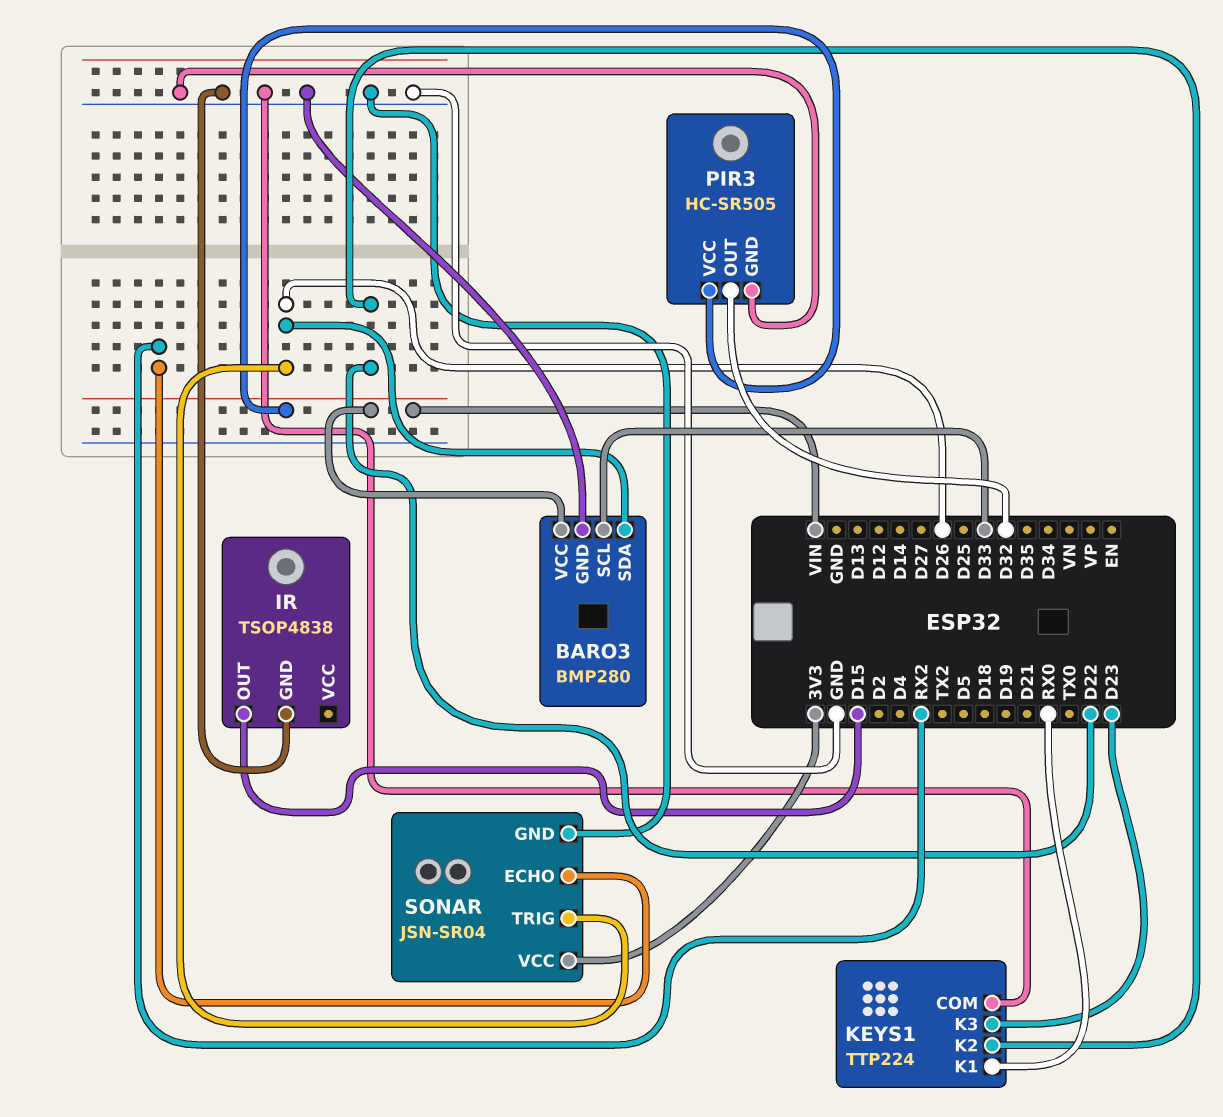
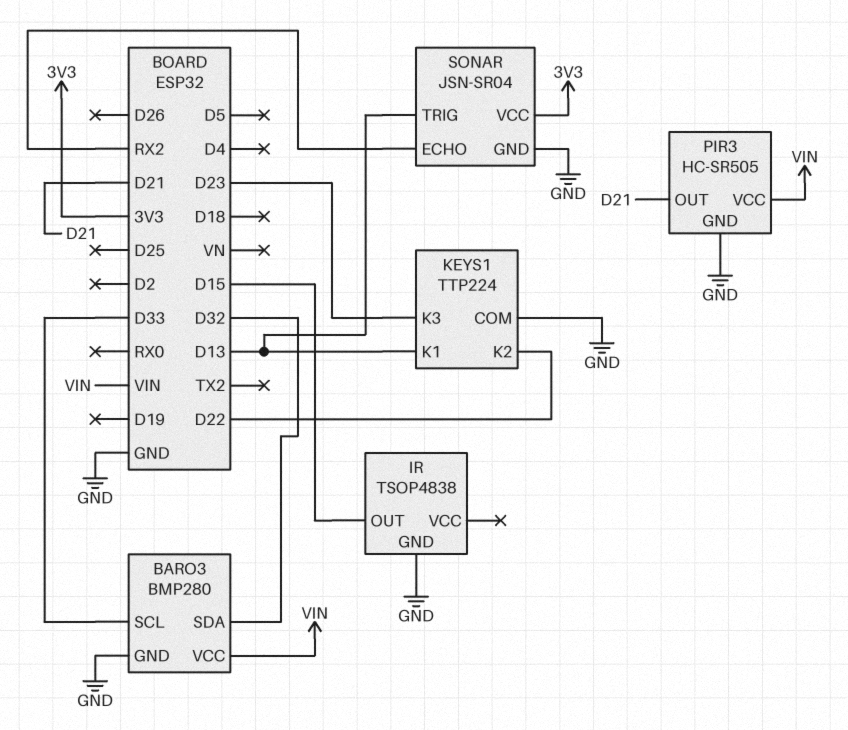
BARO3 pin SDA: D26 -> D32
KEYS1 pin K1: RX0 -> D13
PIR3 pin OUT: D32 -> D21
SONAR pin TRIG: D26 -> D13

